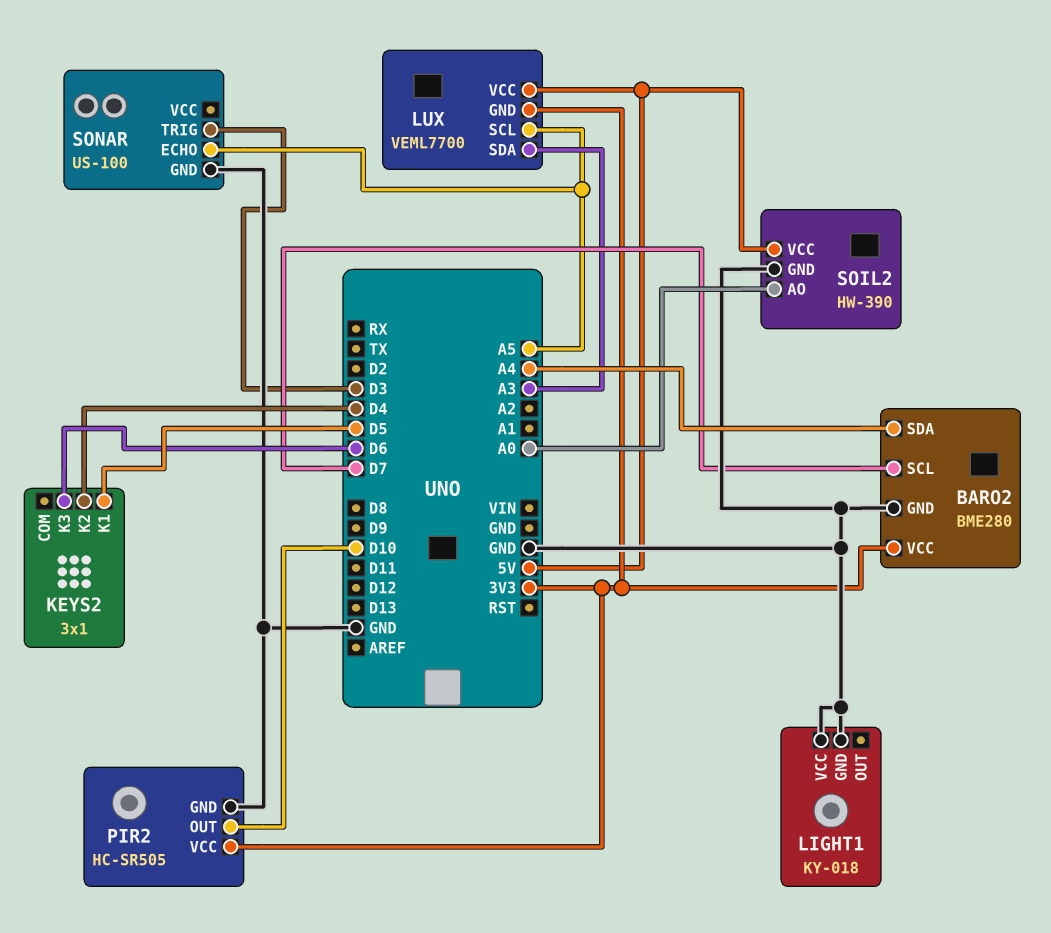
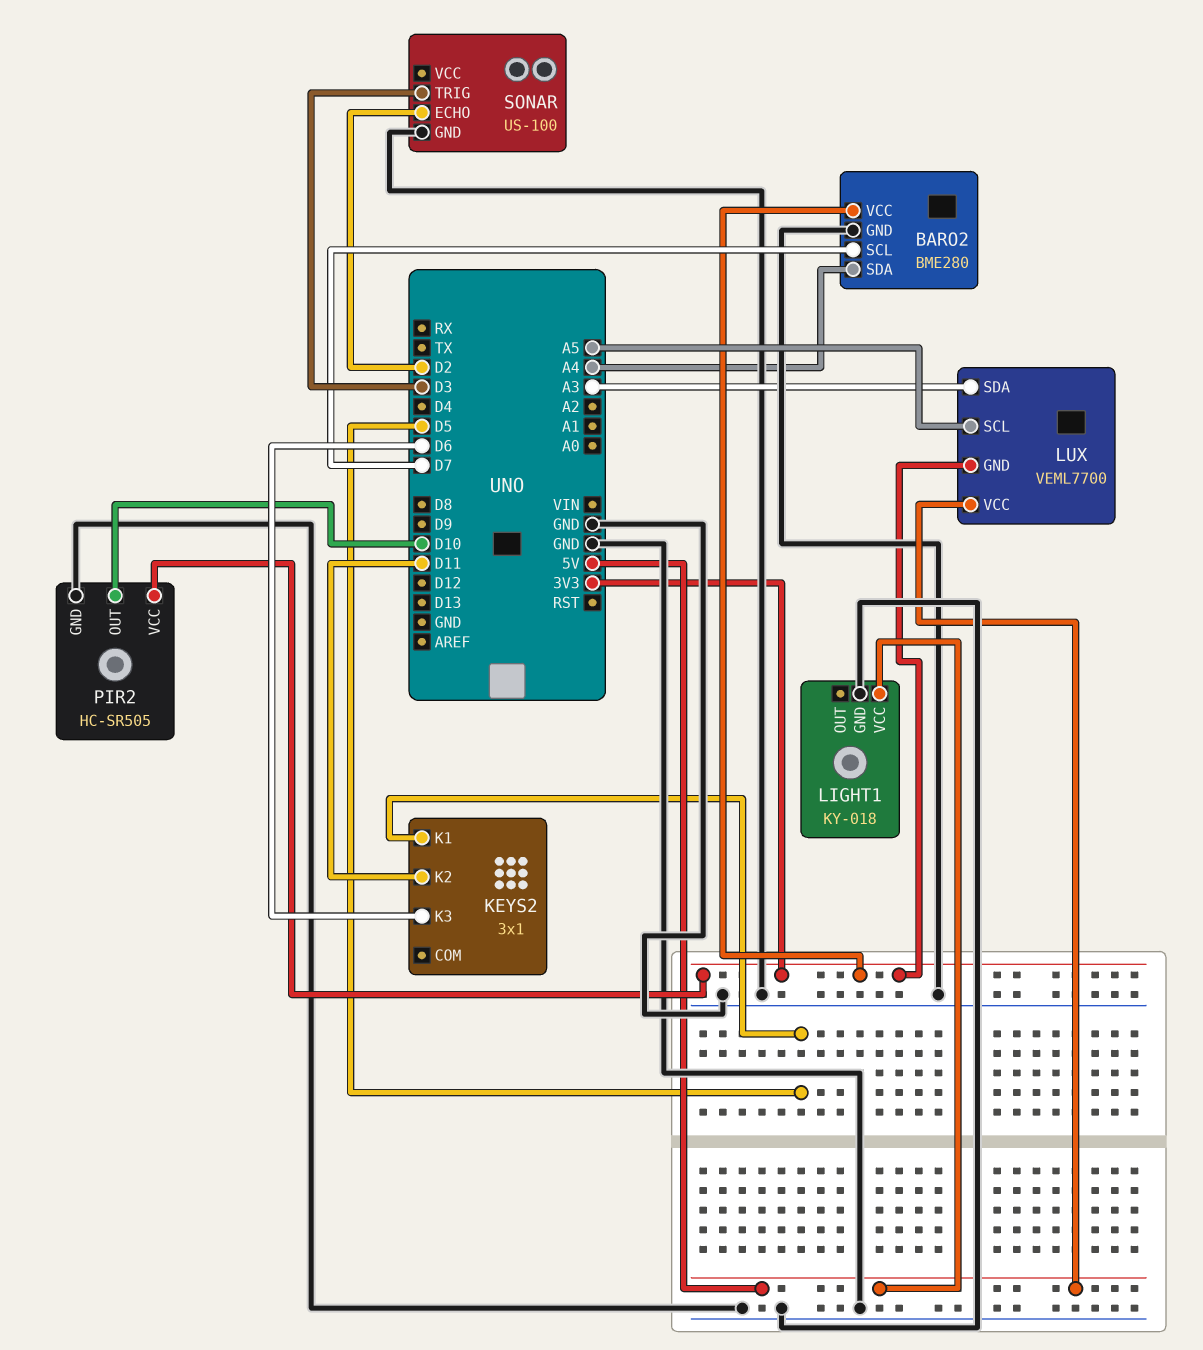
KEYS2 pin K2: D4 -> D11
LIGHT1 pin VCC: GND -> 5V
SOIL2: HW-390 -> none
SOIL2 pin AO: A0 -> none
SOIL2 pin GND: GND -> none
SOIL2 pin VCC: 5V -> none
SONAR pin ECHO: A5 -> D2

